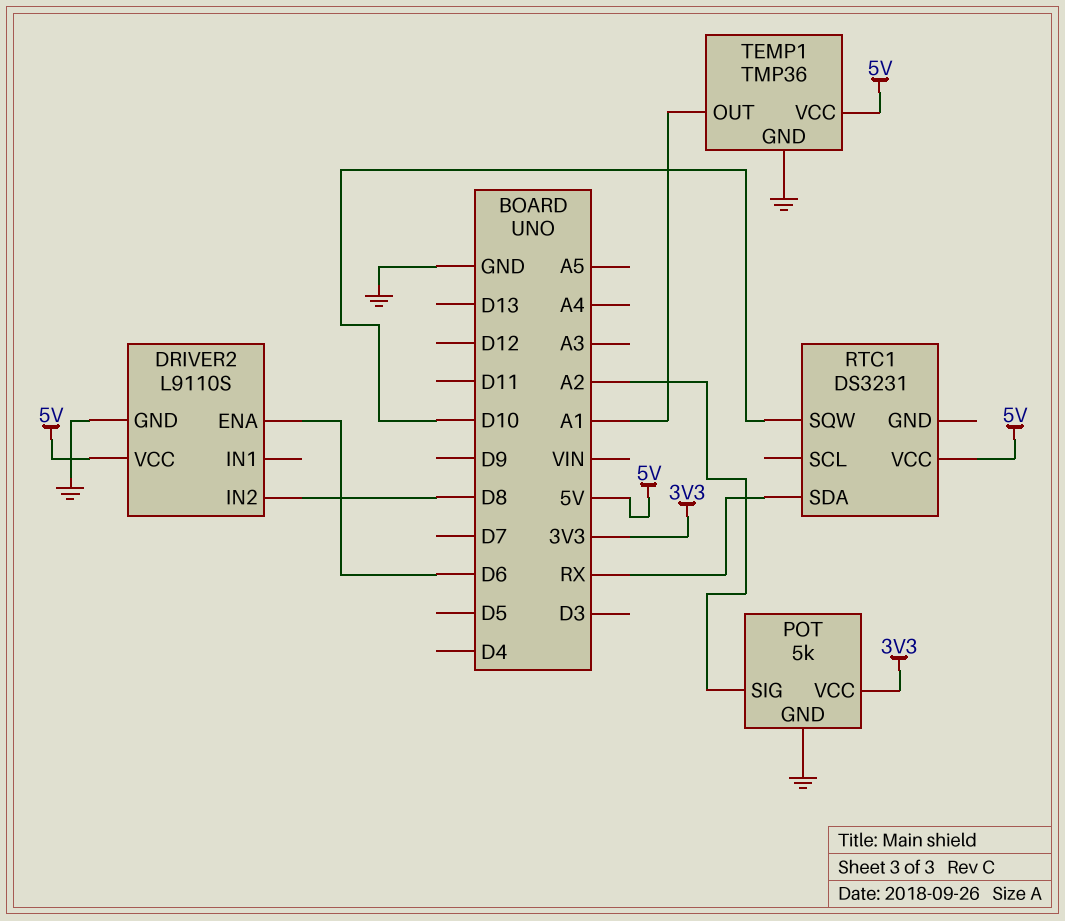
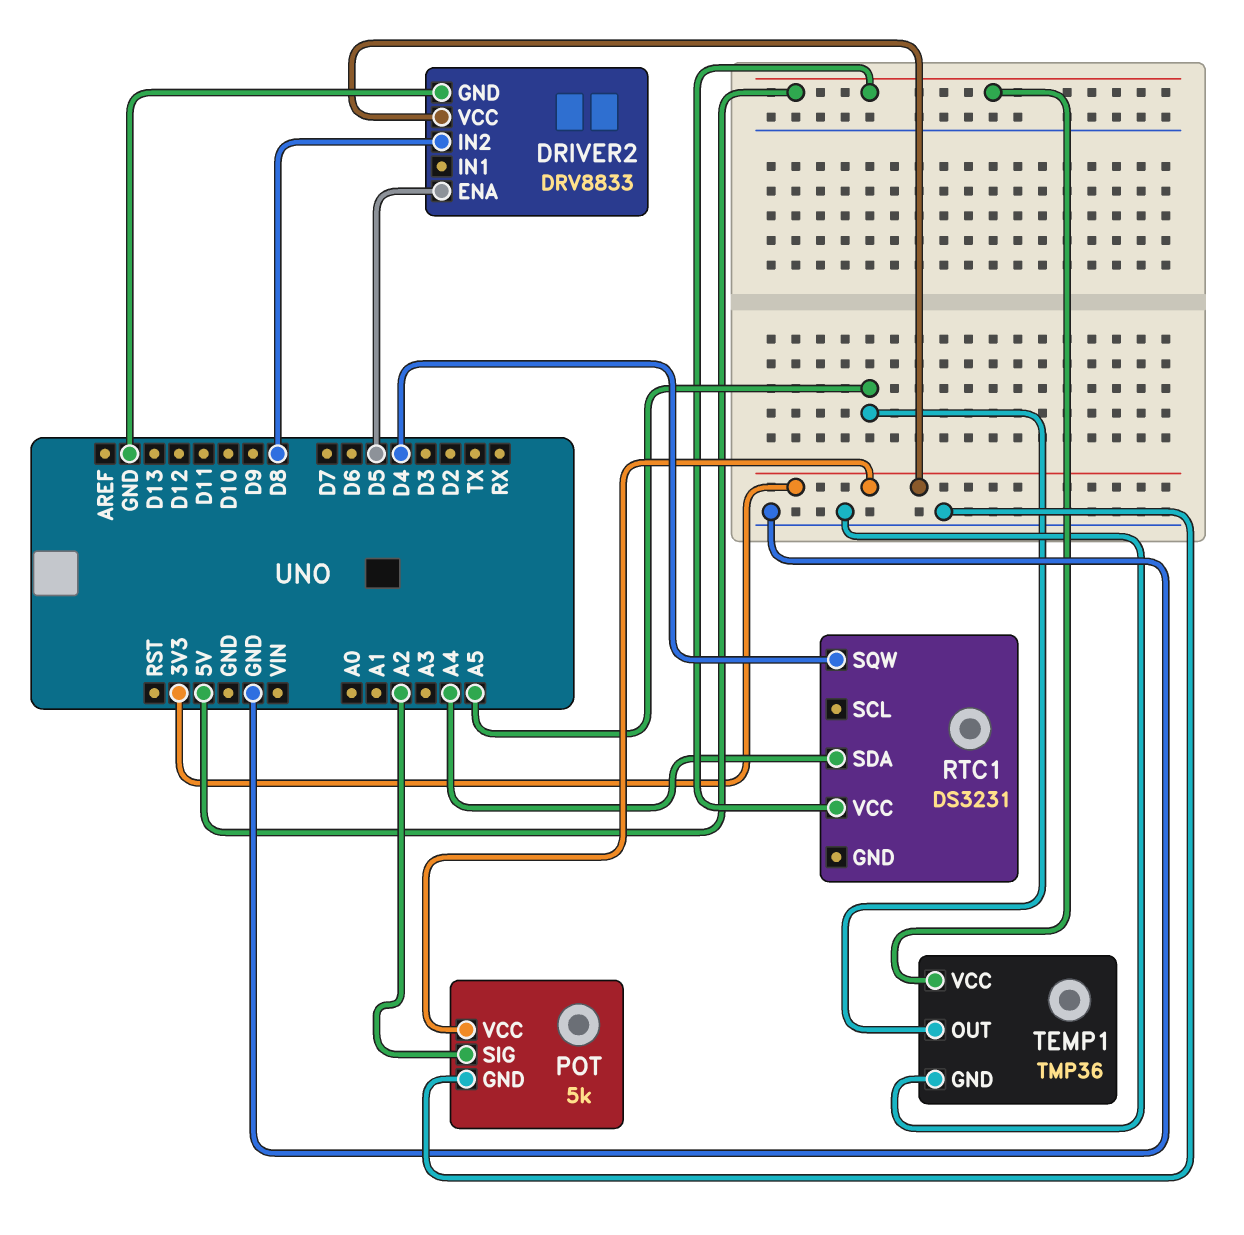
DRIVER2: L9110S -> DRV8833
DRIVER2 pin ENA: D6 -> D5
DRIVER2 pin VCC: 5V -> 3V3
RTC1 pin SDA: RX -> A4
RTC1 pin SQW: D10 -> D4
TEMP1 pin OUT: A1 -> A5

